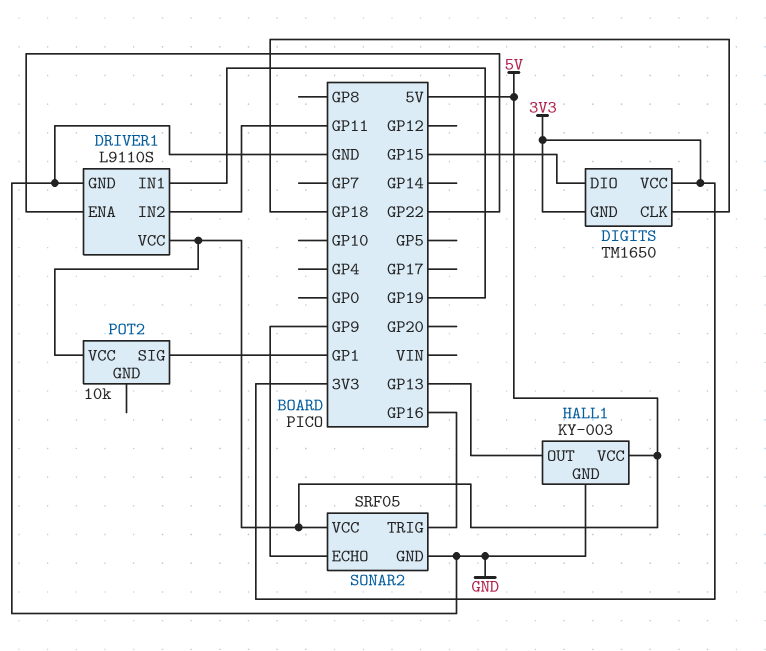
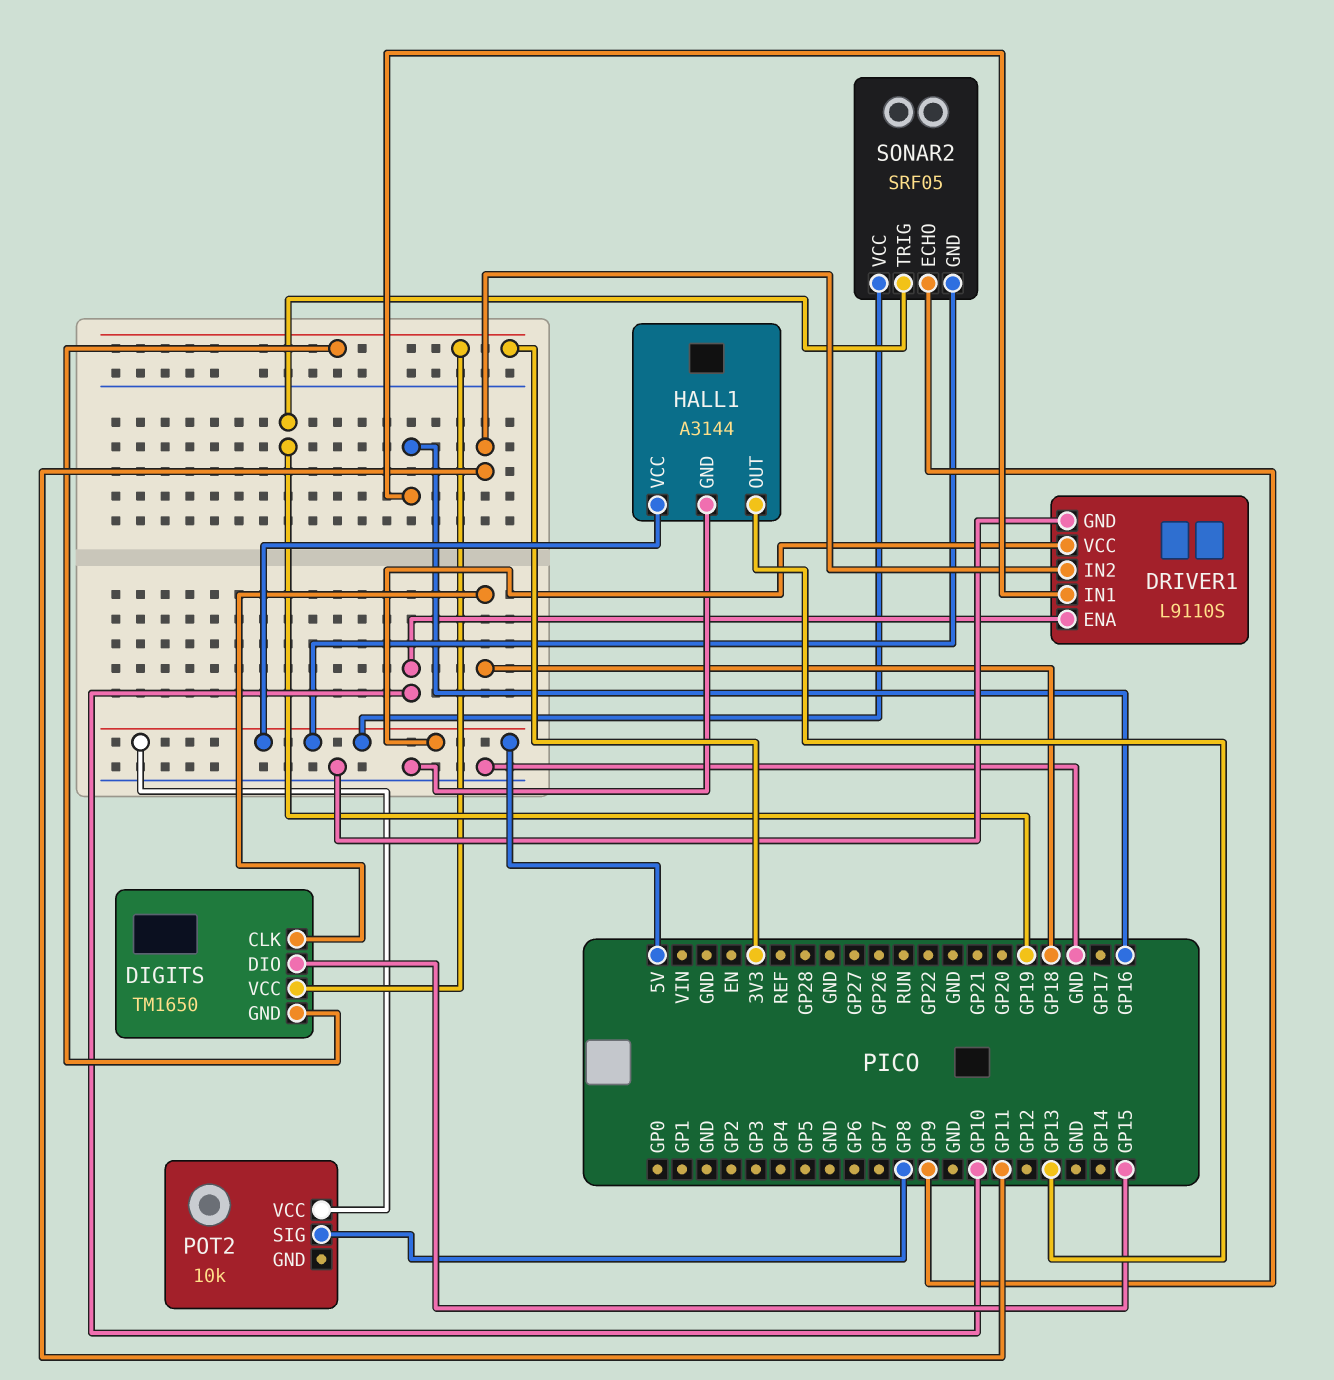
DRIVER1 pin ENA: GP22 -> GP10
DRIVER1 pin IN1: GP19 -> GP16
HALL1: KY-003 -> A3144
POT2 pin SIG: GP1 -> GP8
SONAR2 pin GND: GND -> 5V
SONAR2 pin TRIG: GP16 -> GP19

